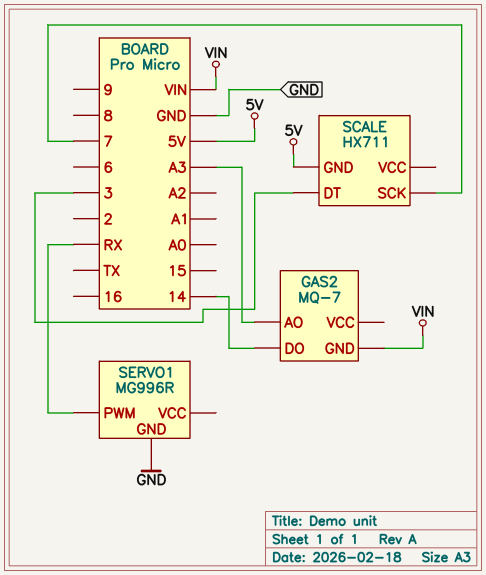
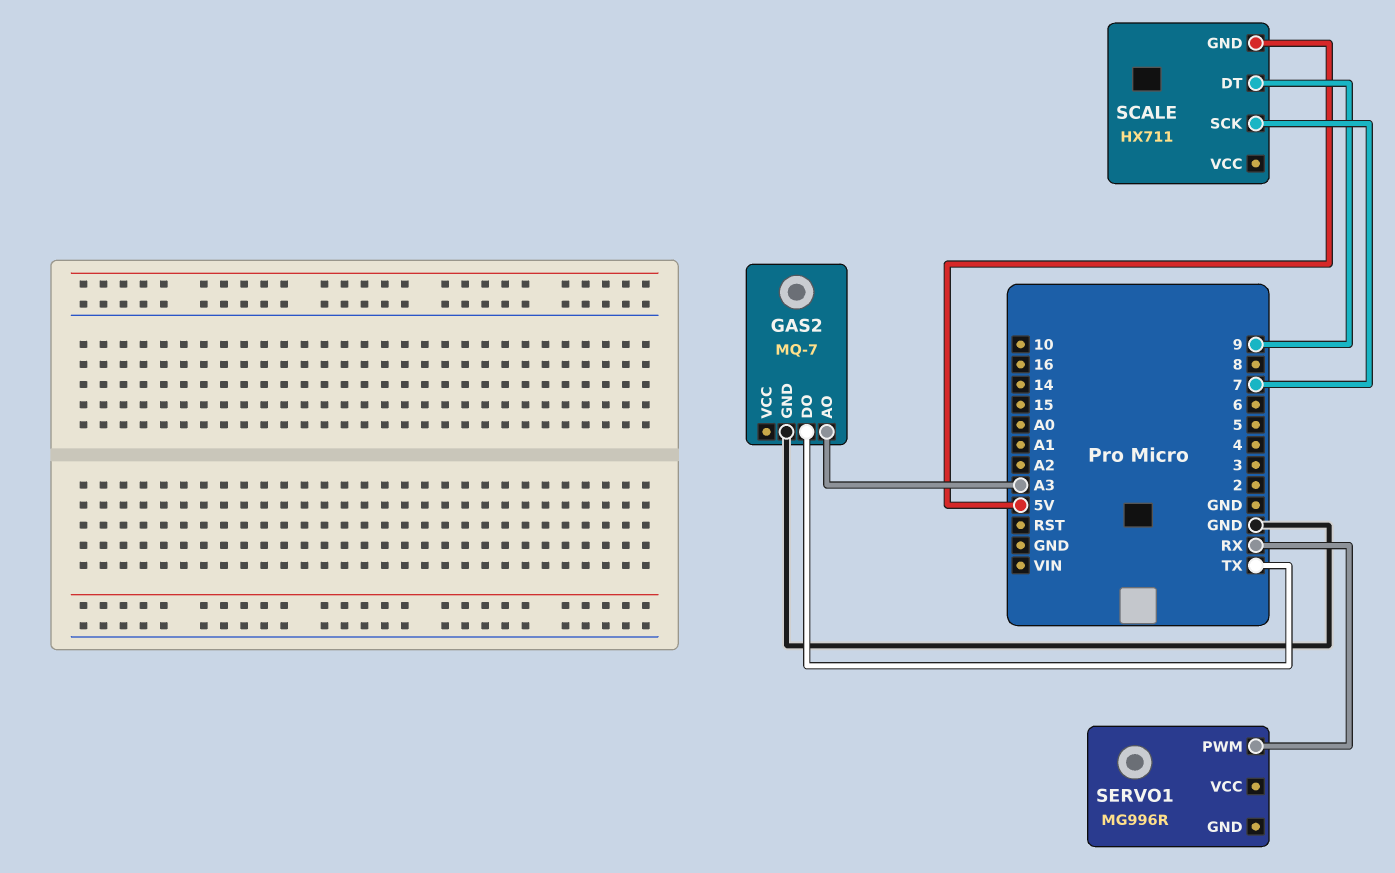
GAS2 pin DO: 14 -> TX
GAS2 pin GND: VIN -> GND
SCALE pin DT: 3 -> 9
SERVO1 pin GND: GND -> none

